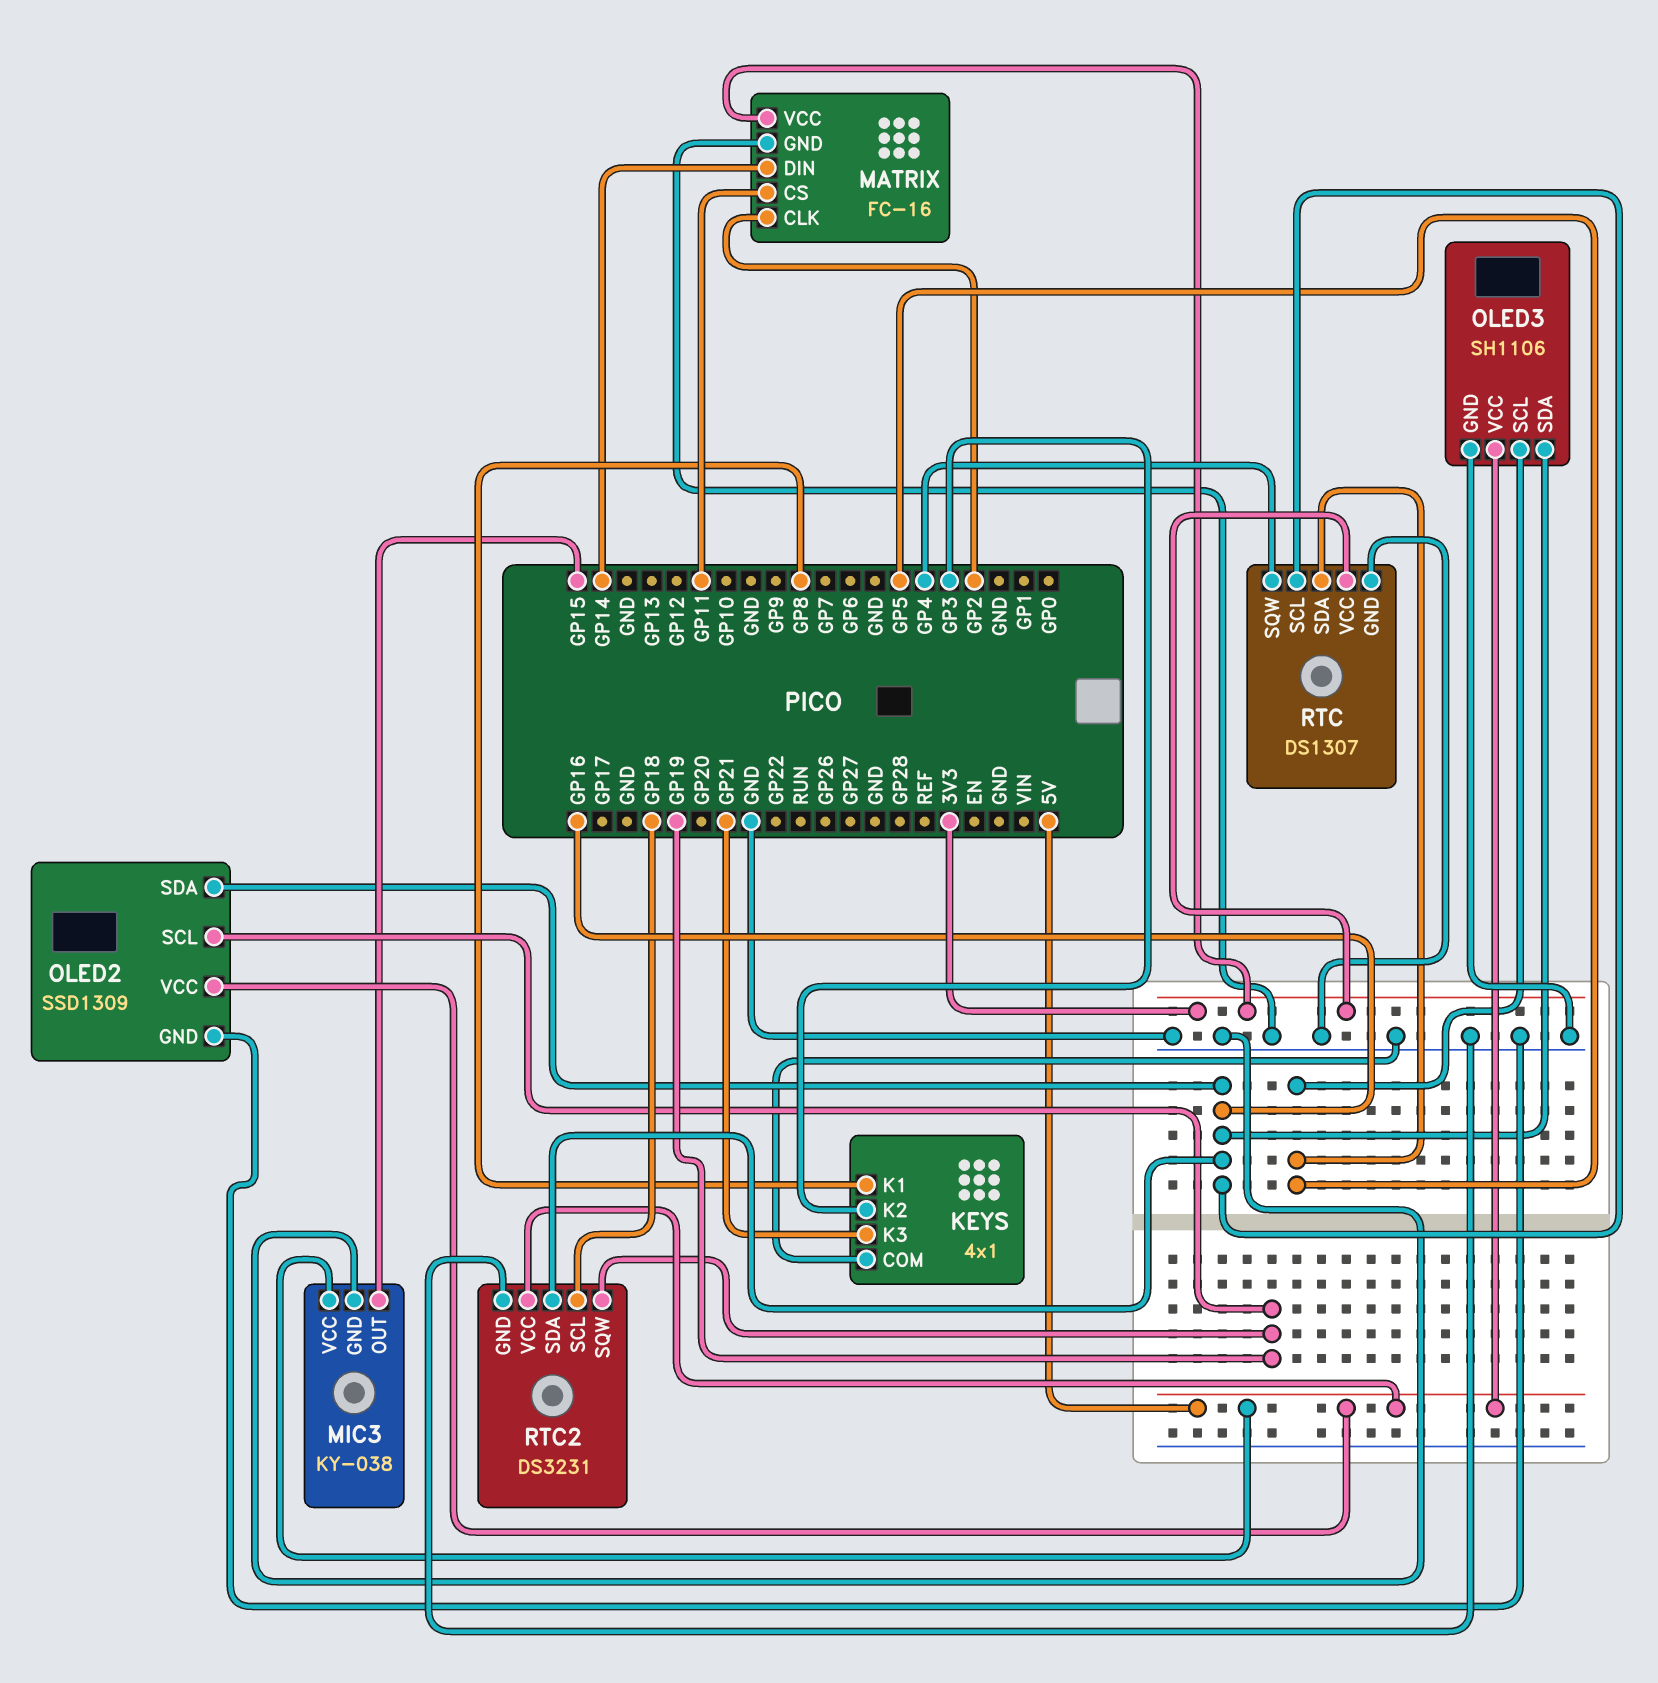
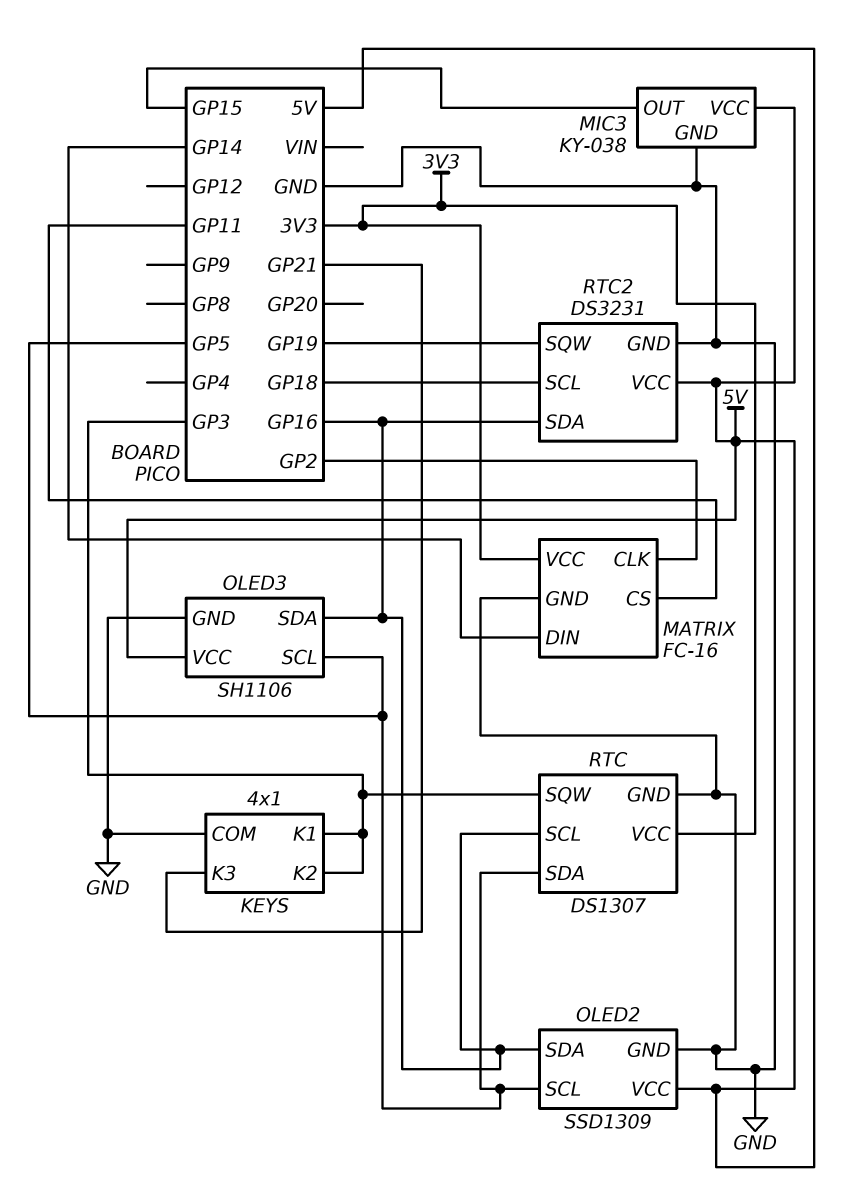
KEYS pin K1: GP8 -> GP3
OLED2 pin SCL: GP19 -> GP5
RTC pin SQW: GP4 -> GP3

